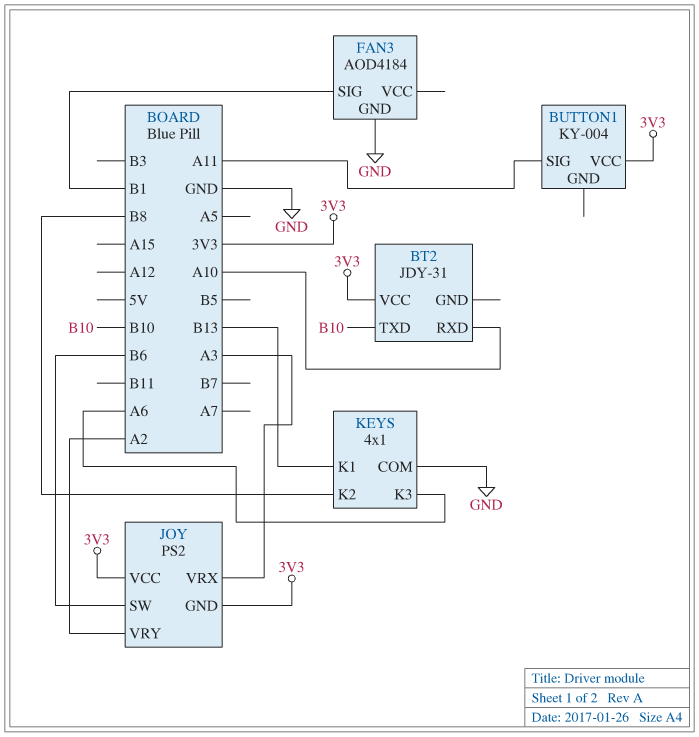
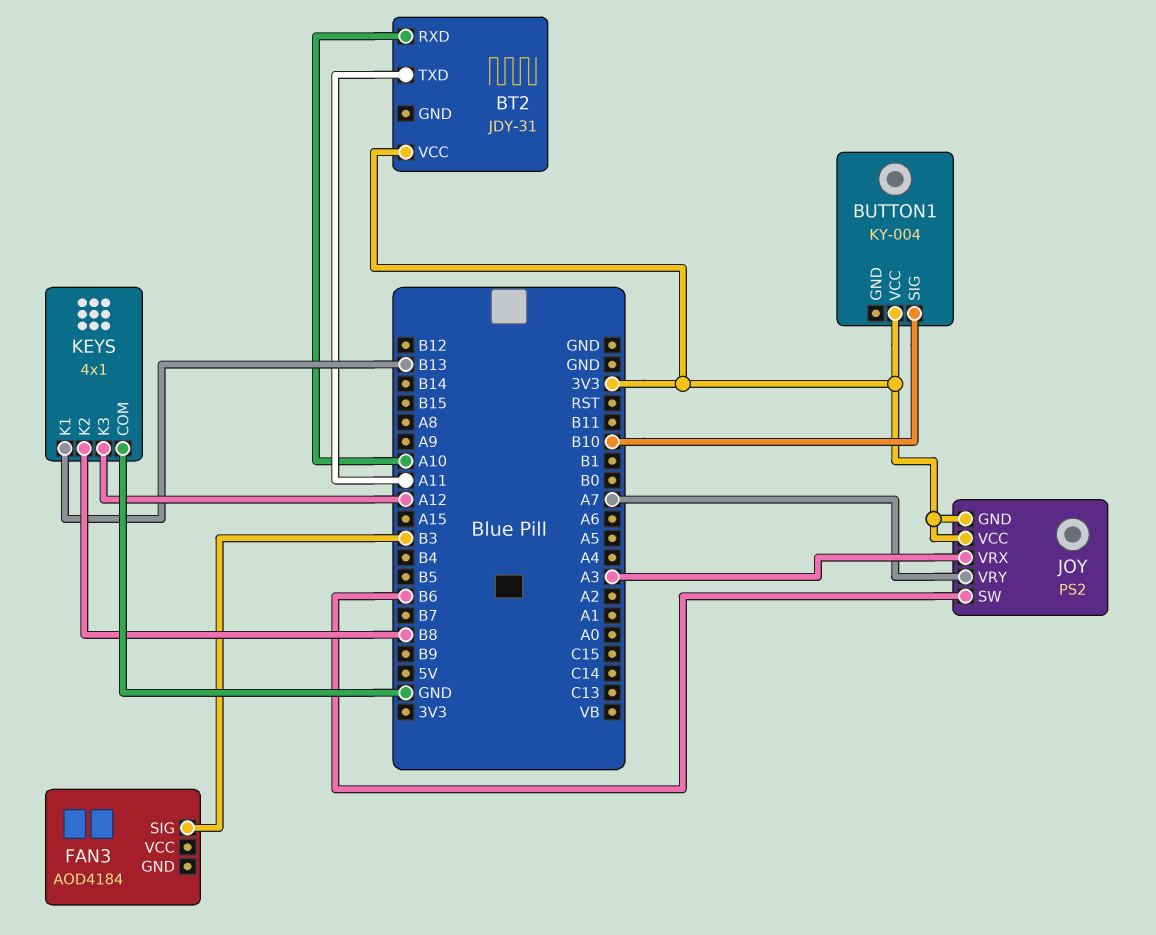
BT2 pin TXD: B10 -> A11
BUTTON1 pin SIG: A11 -> B10
FAN3 pin GND: GND -> none
FAN3 pin SIG: B1 -> B3
JOY pin VRY: A2 -> A7
KEYS pin K3: A6 -> A12

